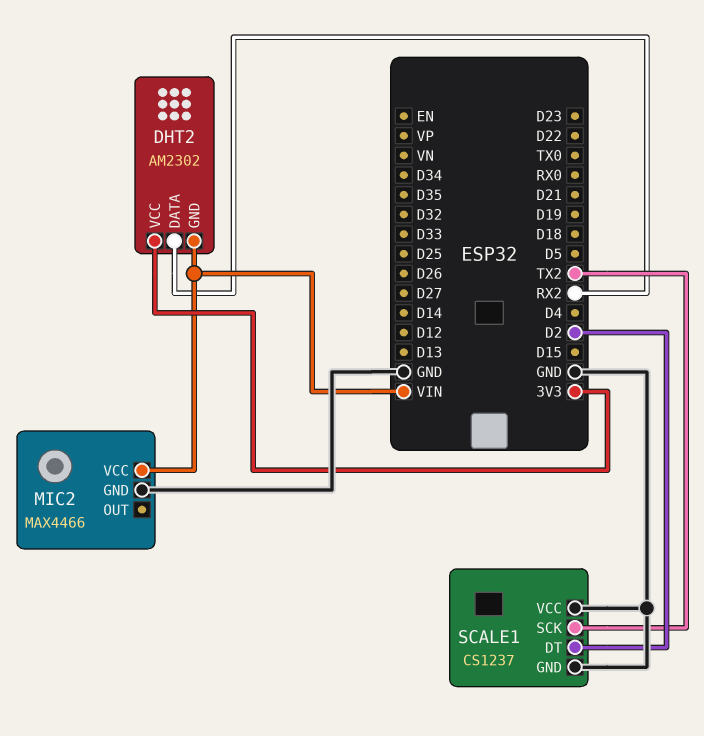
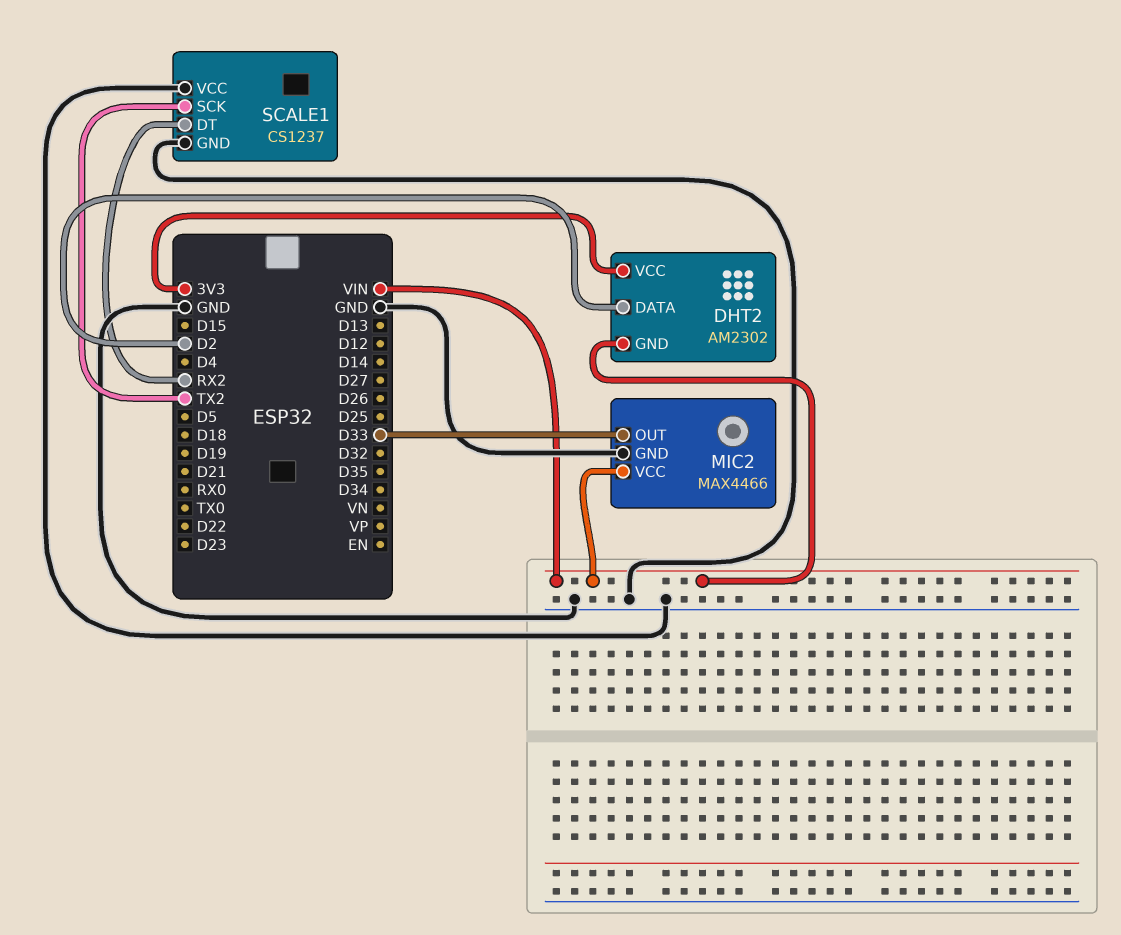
DHT2 pin DATA: RX2 -> D2
MIC2 pin OUT: none -> D33
SCALE1 pin DT: D2 -> RX2

